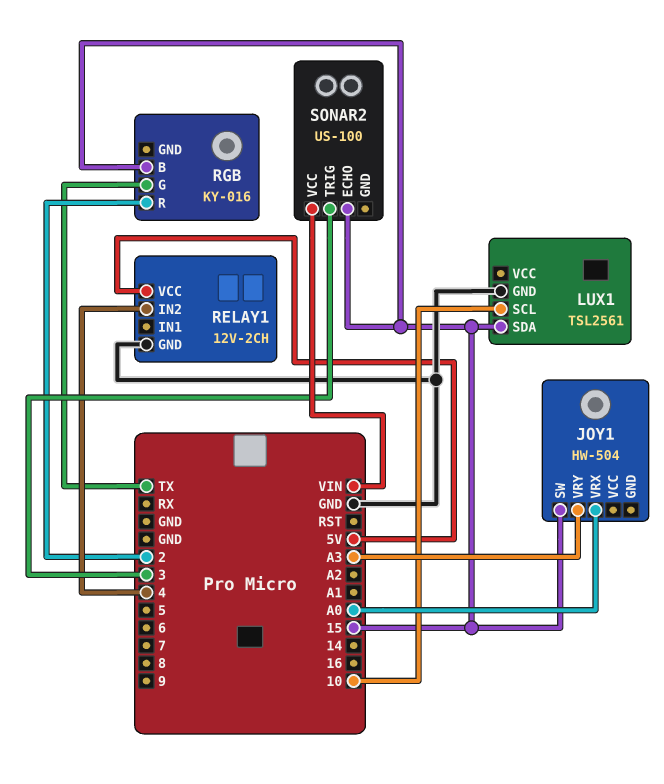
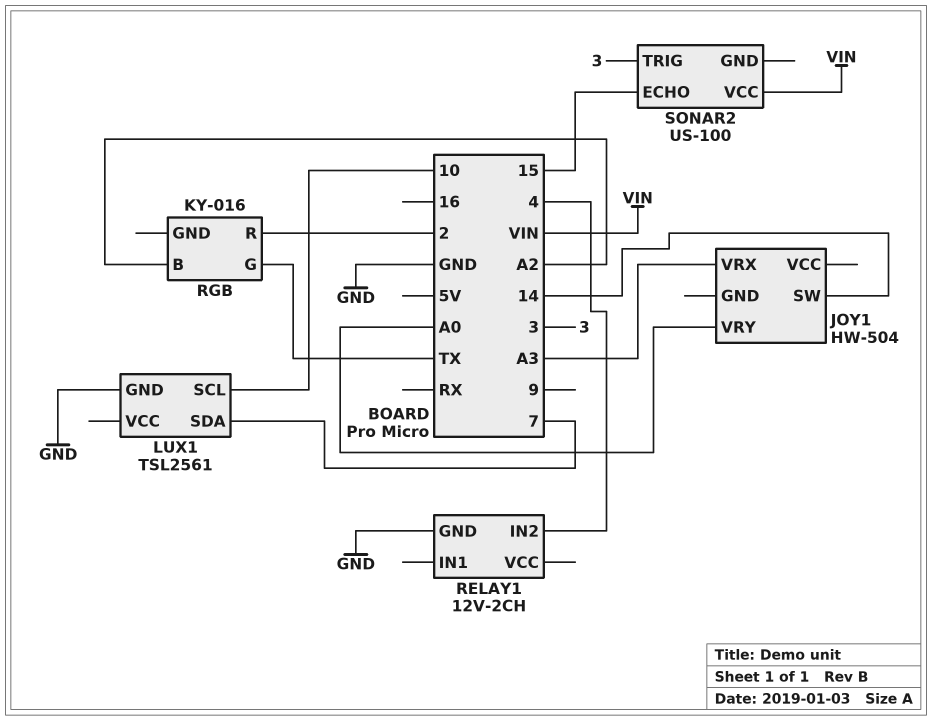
JOY1 pin SW: 15 -> 14
JOY1 pin VRX: A0 -> A3
JOY1 pin VRY: A3 -> A0
LUX1 pin SDA: 15 -> 7
RELAY1 pin VCC: 5V -> none
RGB pin B: 15 -> A2

